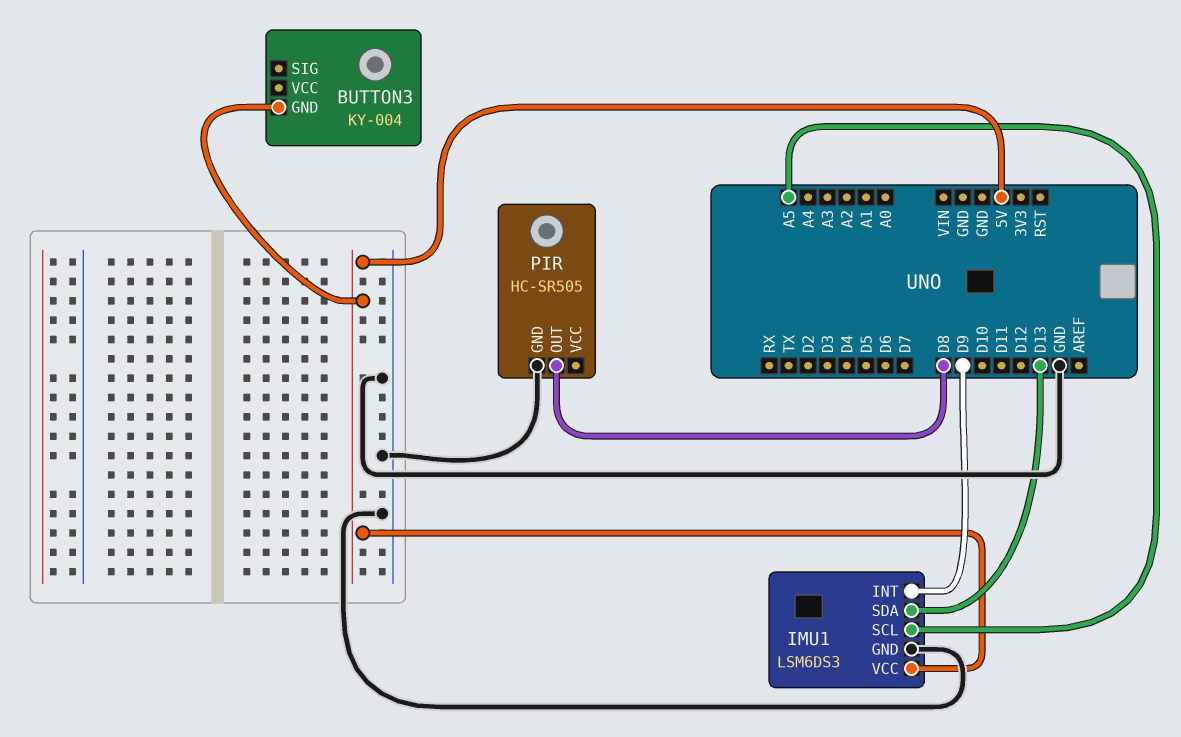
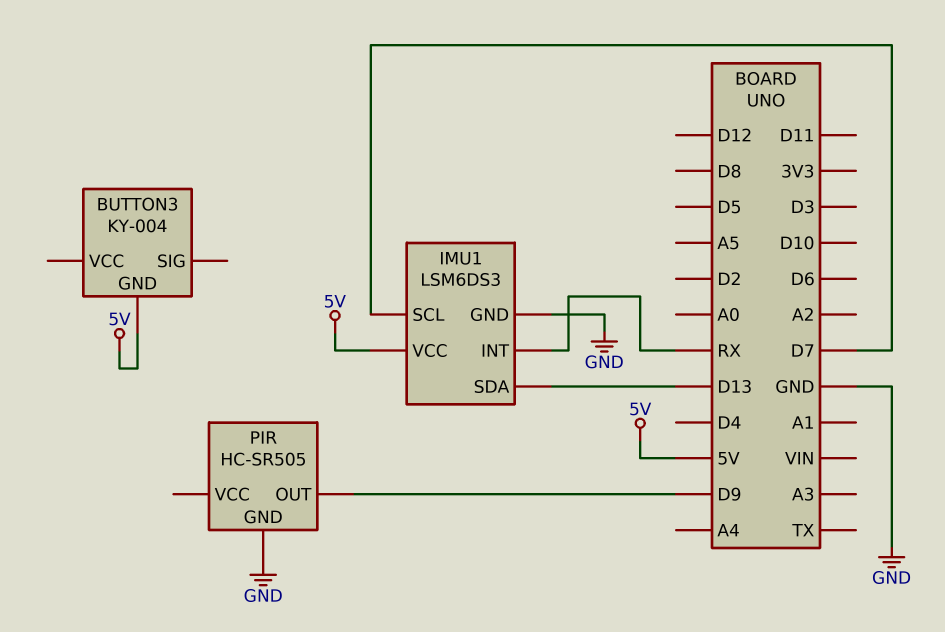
IMU1 pin INT: D9 -> RX
IMU1 pin SCL: A5 -> D7
PIR pin OUT: D8 -> D9

